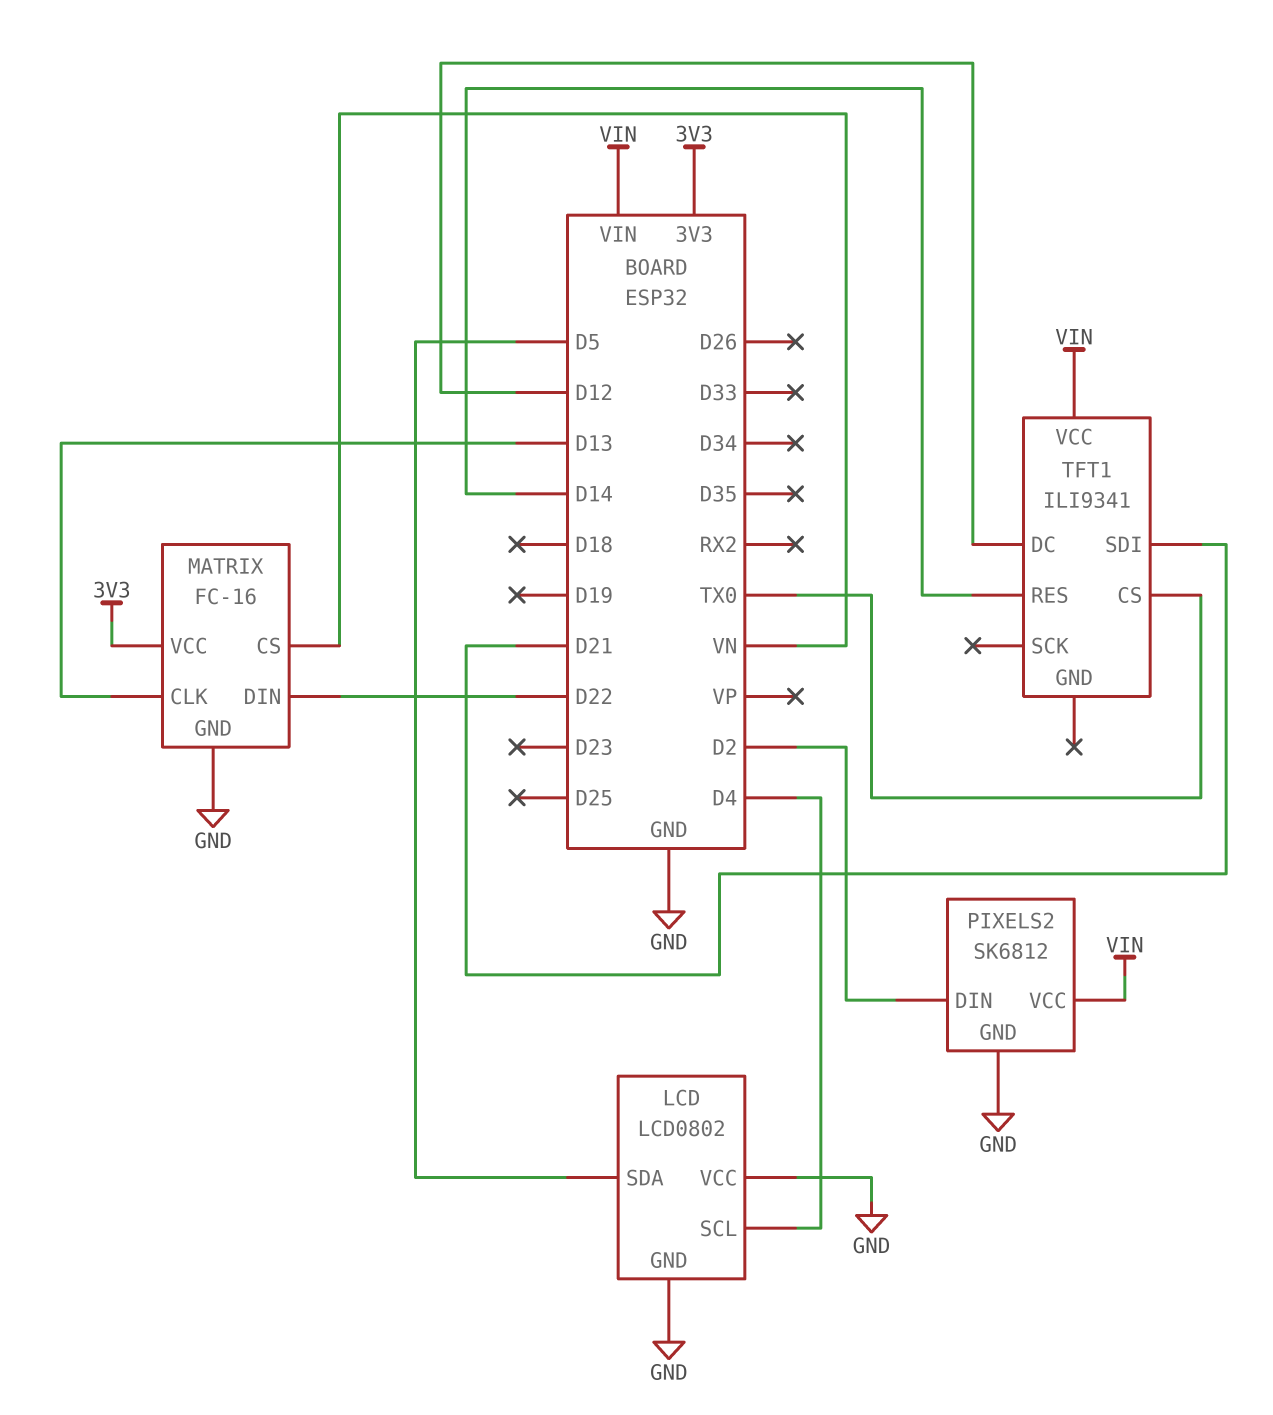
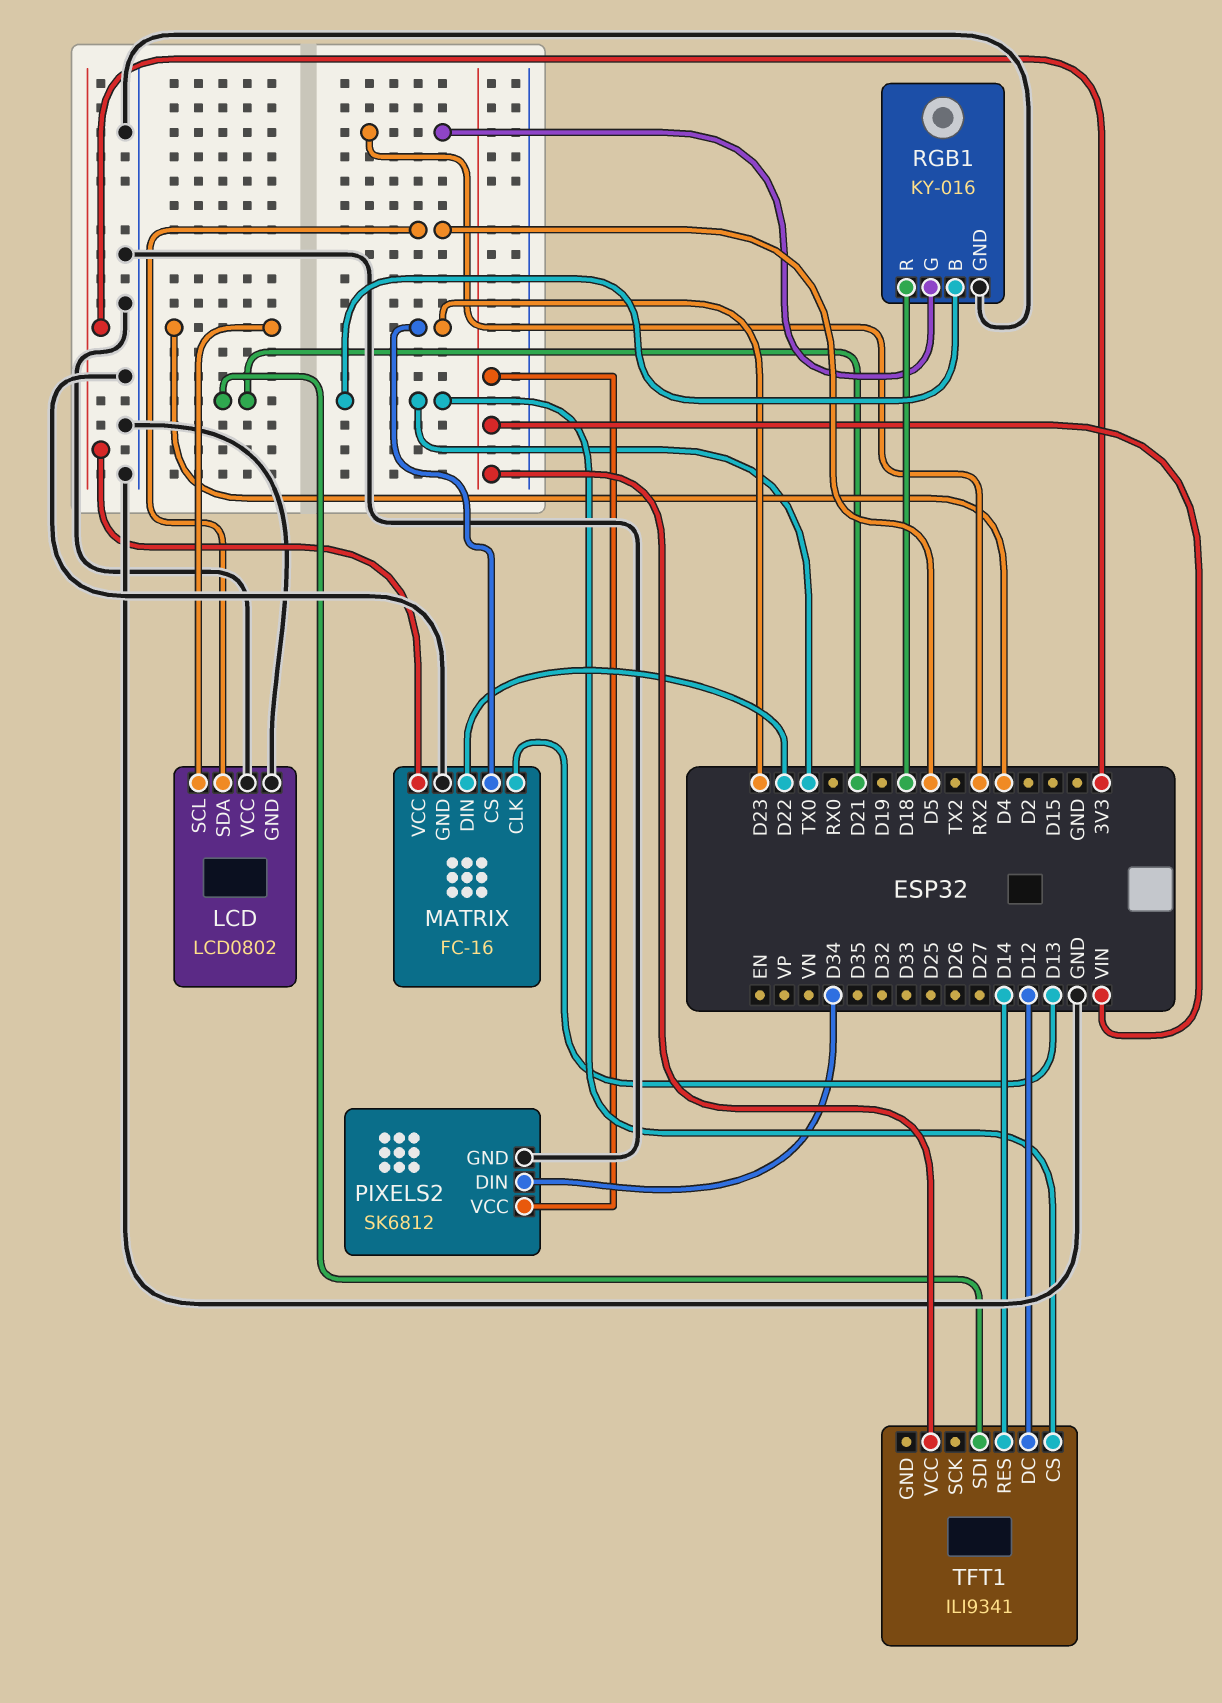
MATRIX pin CS: VN -> D23
PIXELS2 pin DIN: D2 -> D34
RGB1: none -> KY-016
RGB1 pin B: none -> TX0
RGB1 pin G: none -> RX2
RGB1 pin GND: none -> GND
RGB1 pin R: none -> D18

